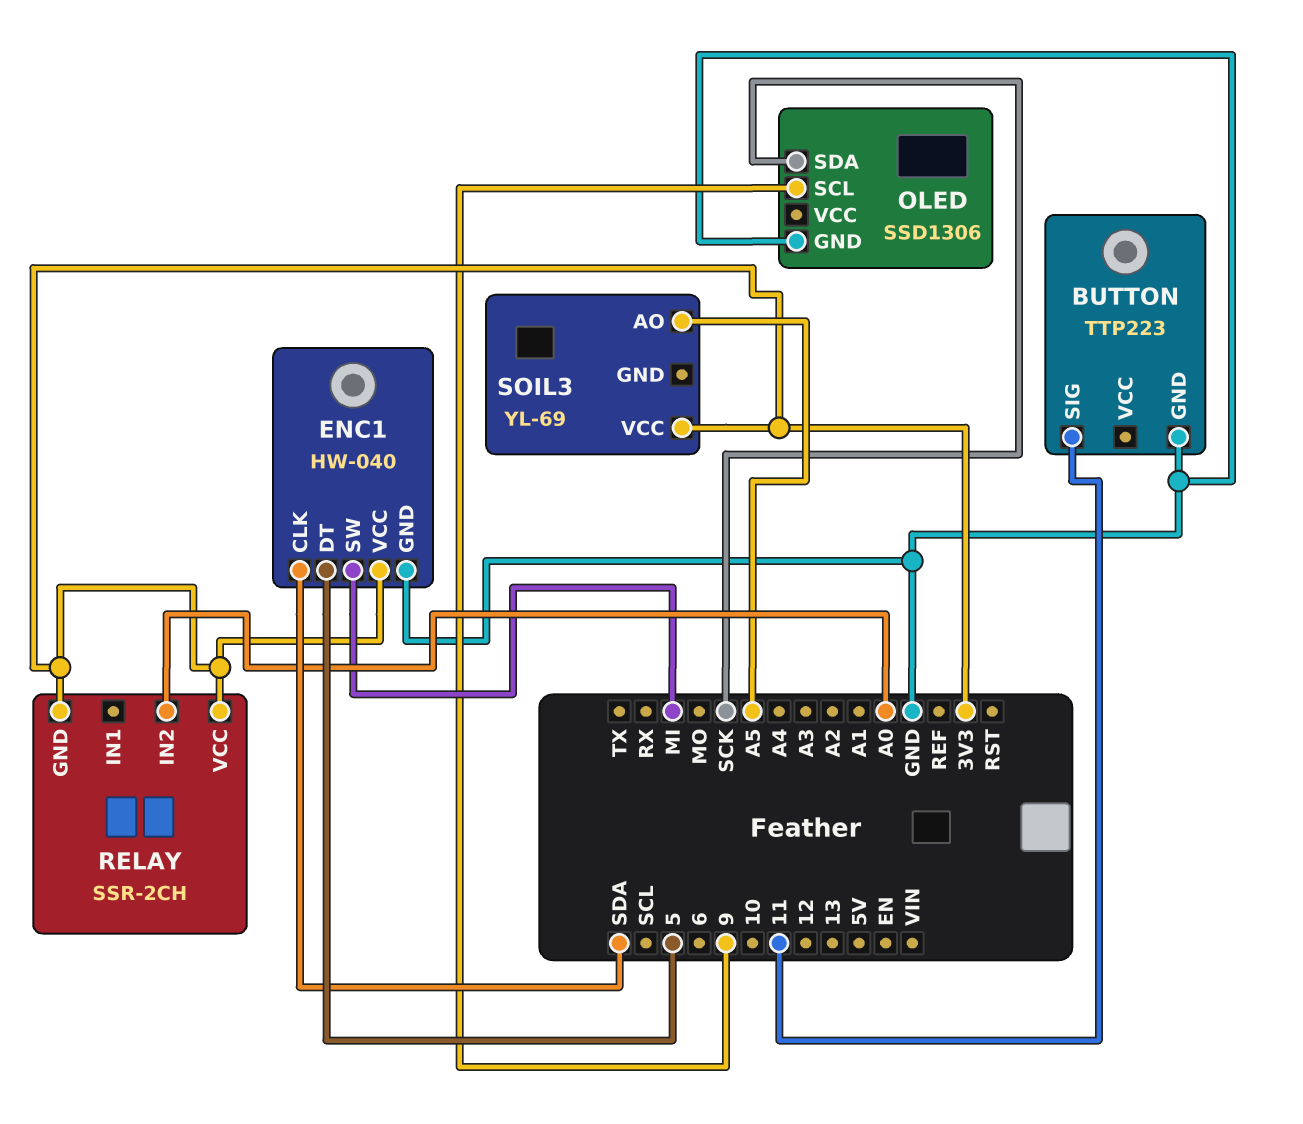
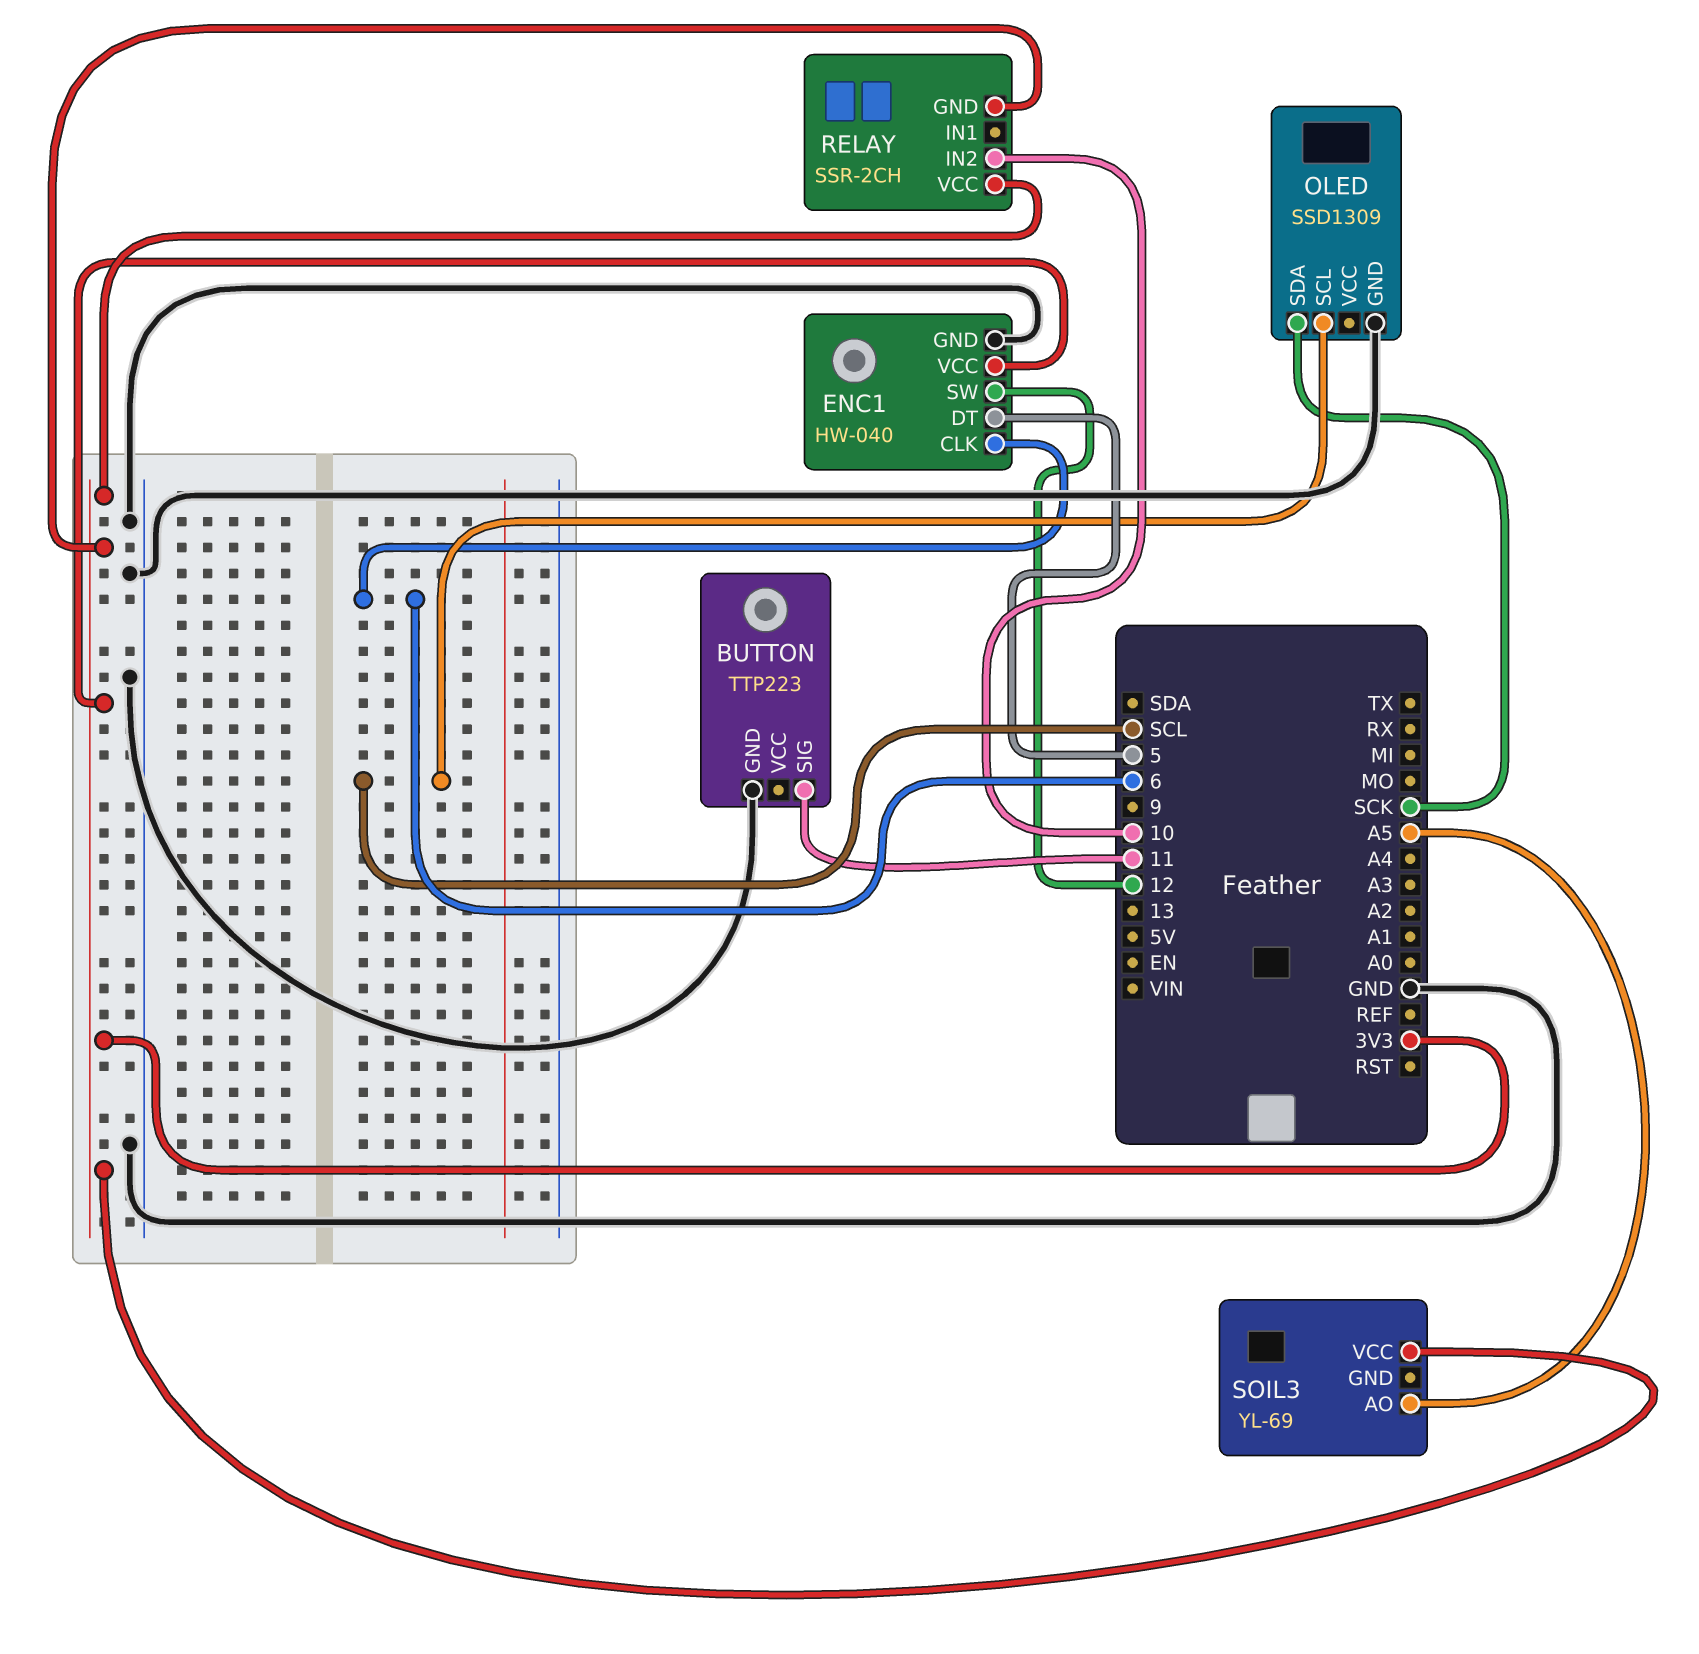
ENC1 pin CLK: SDA -> 6
ENC1 pin SW: MI -> 12
OLED: SSD1306 -> SSD1309
OLED pin SCL: 9 -> SCL
RELAY pin IN2: A0 -> 10

